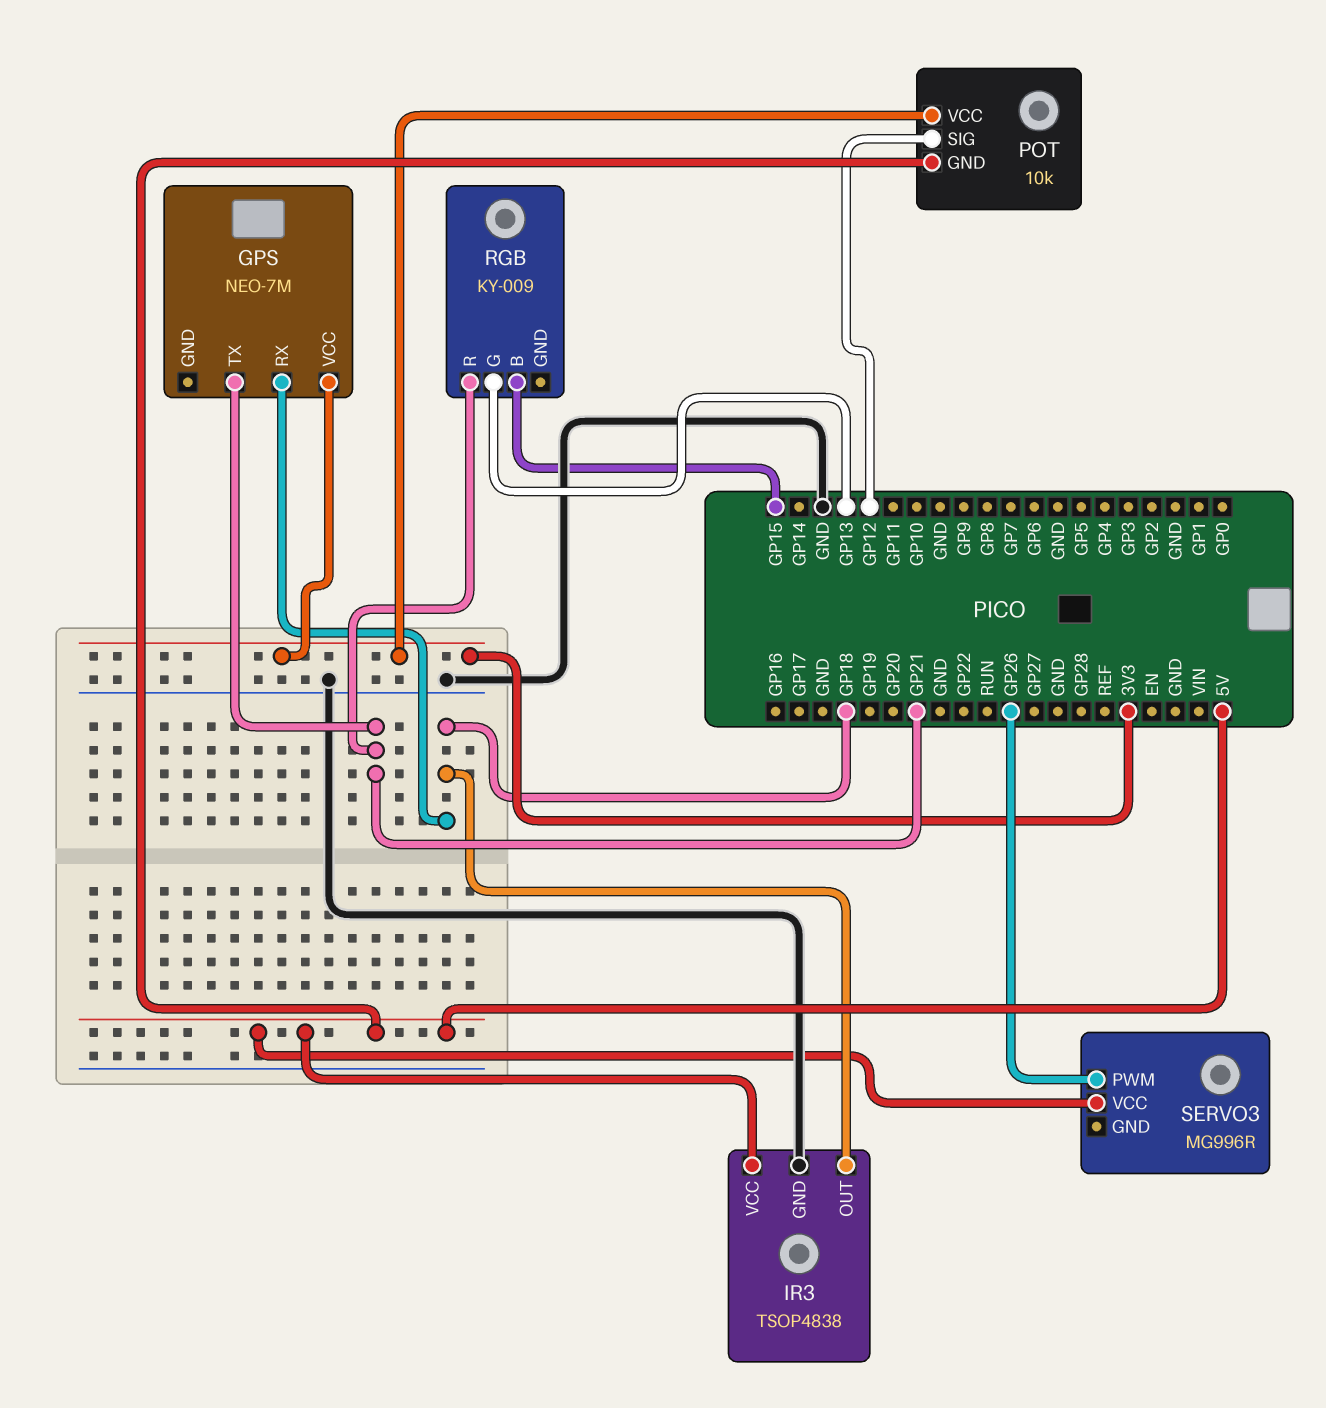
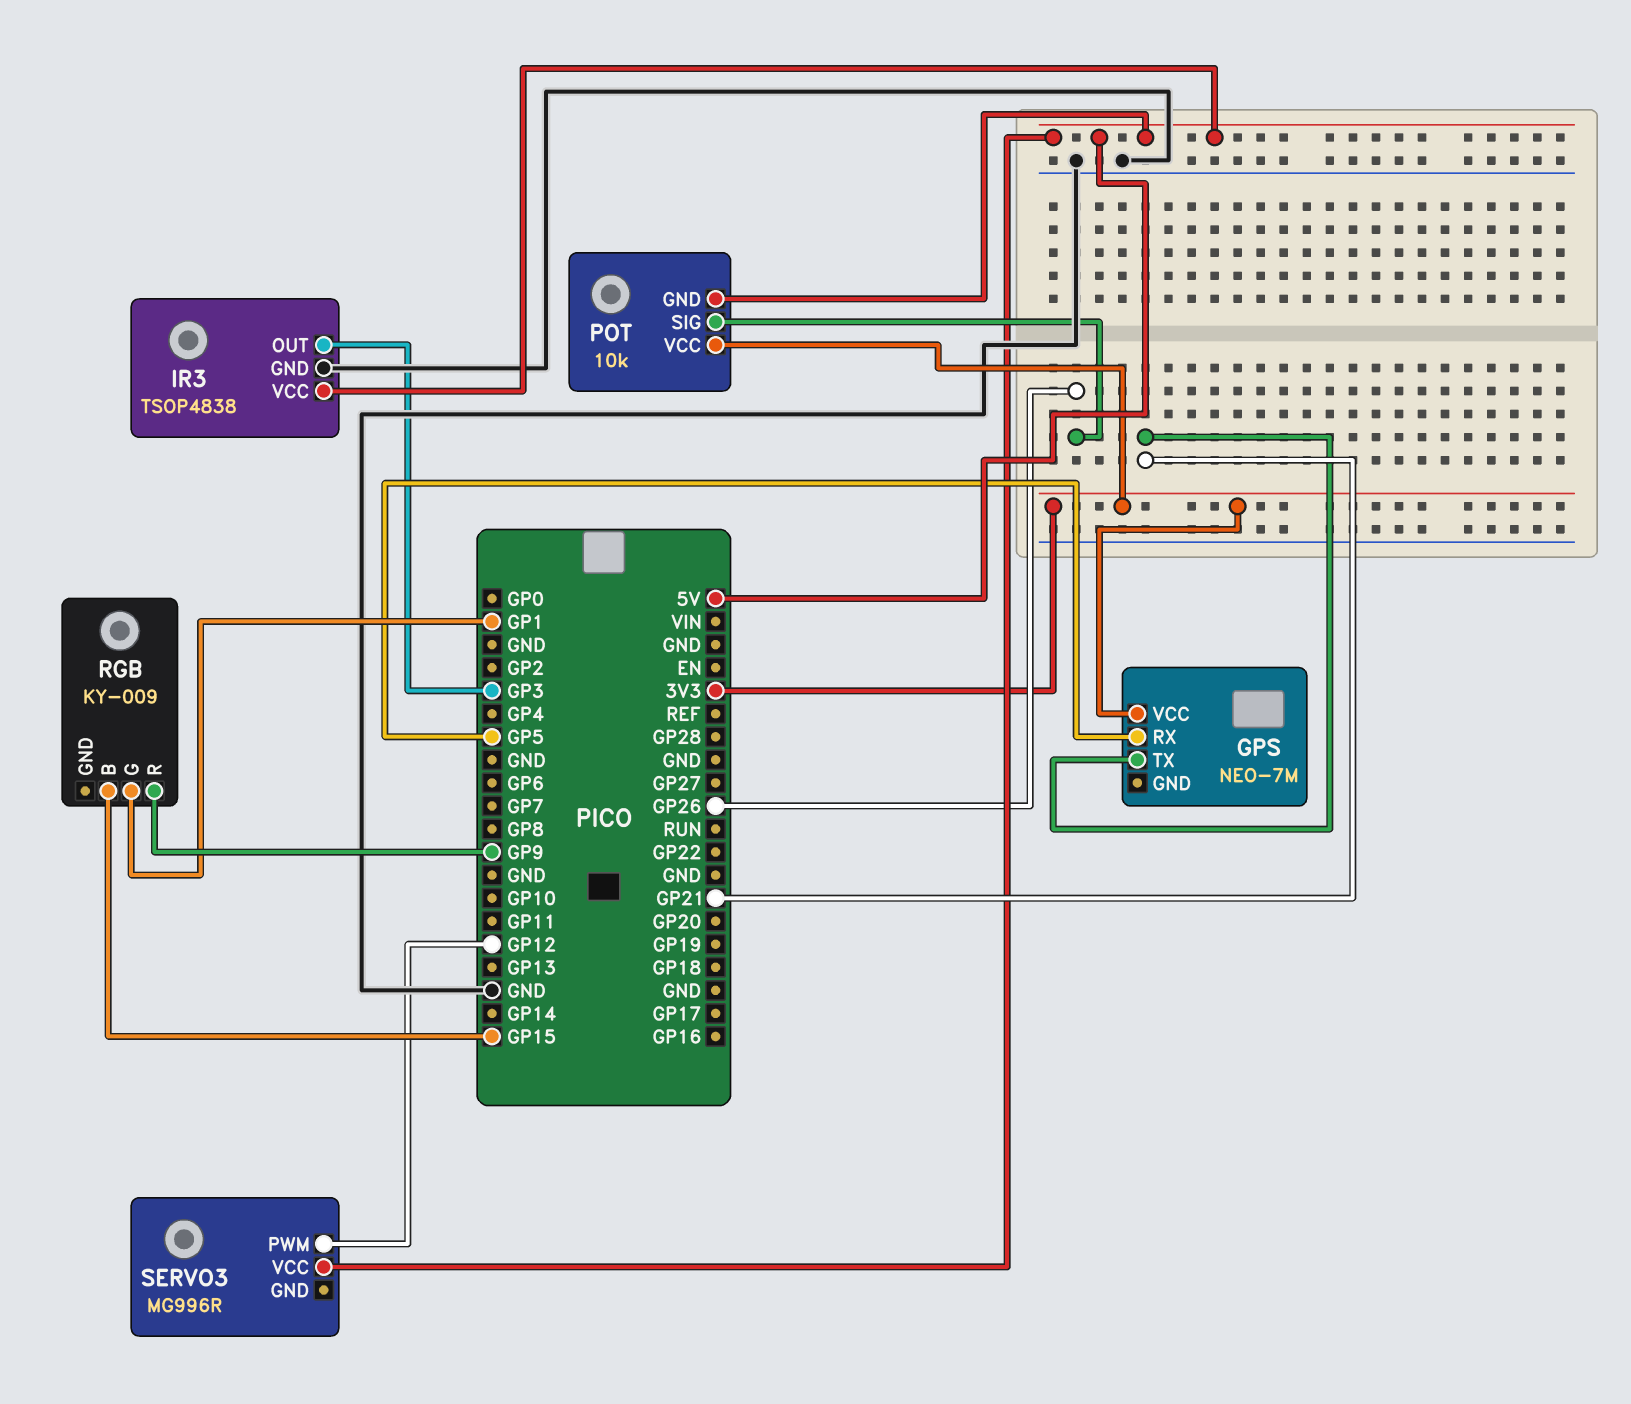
GPS pin RX: GP18 -> GP5
IR3 pin OUT: GP18 -> GP3
POT pin SIG: GP12 -> GP26
RGB pin G: GP13 -> GP1
RGB pin R: GP21 -> GP9
SERVO3 pin PWM: GP26 -> GP12

